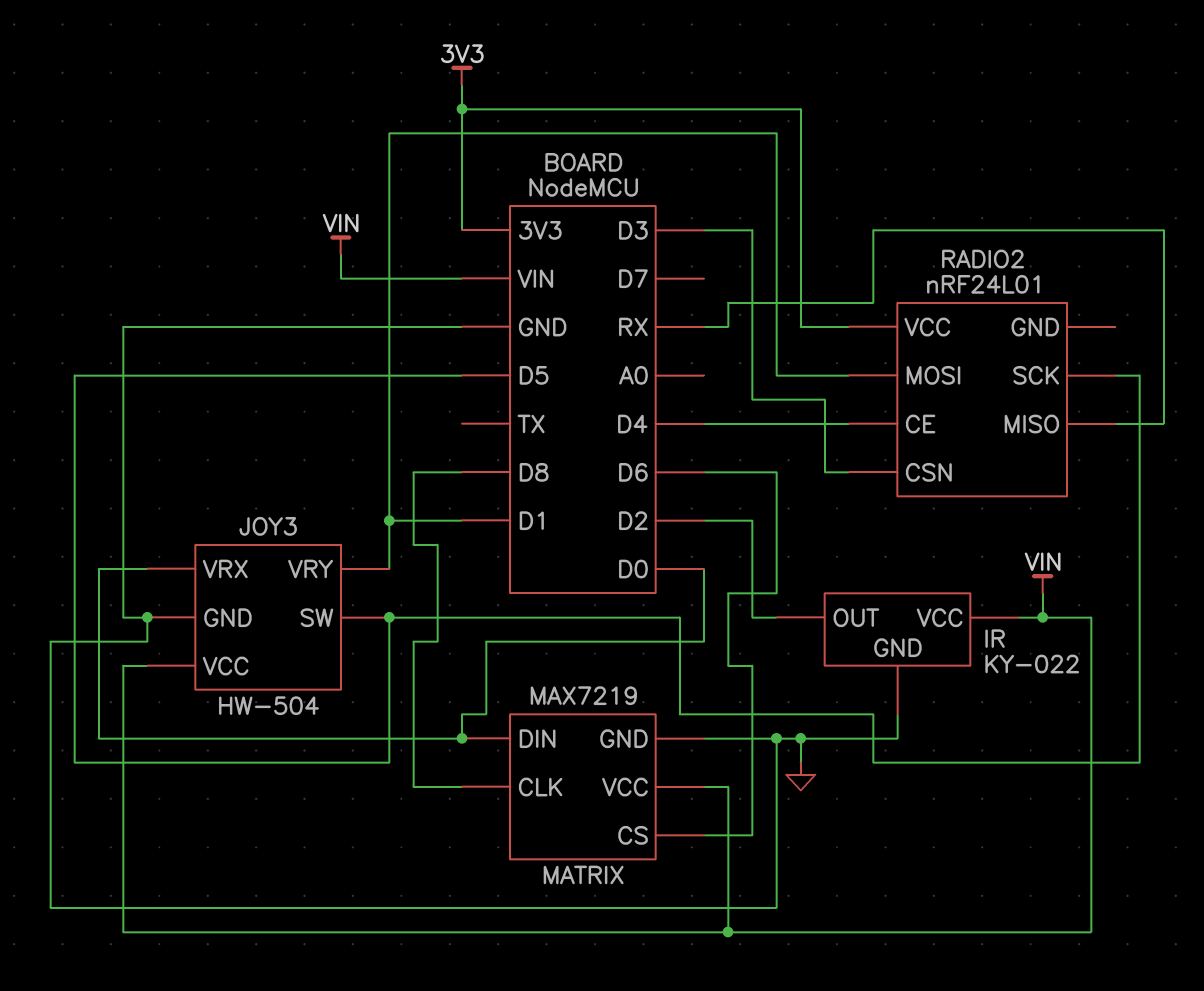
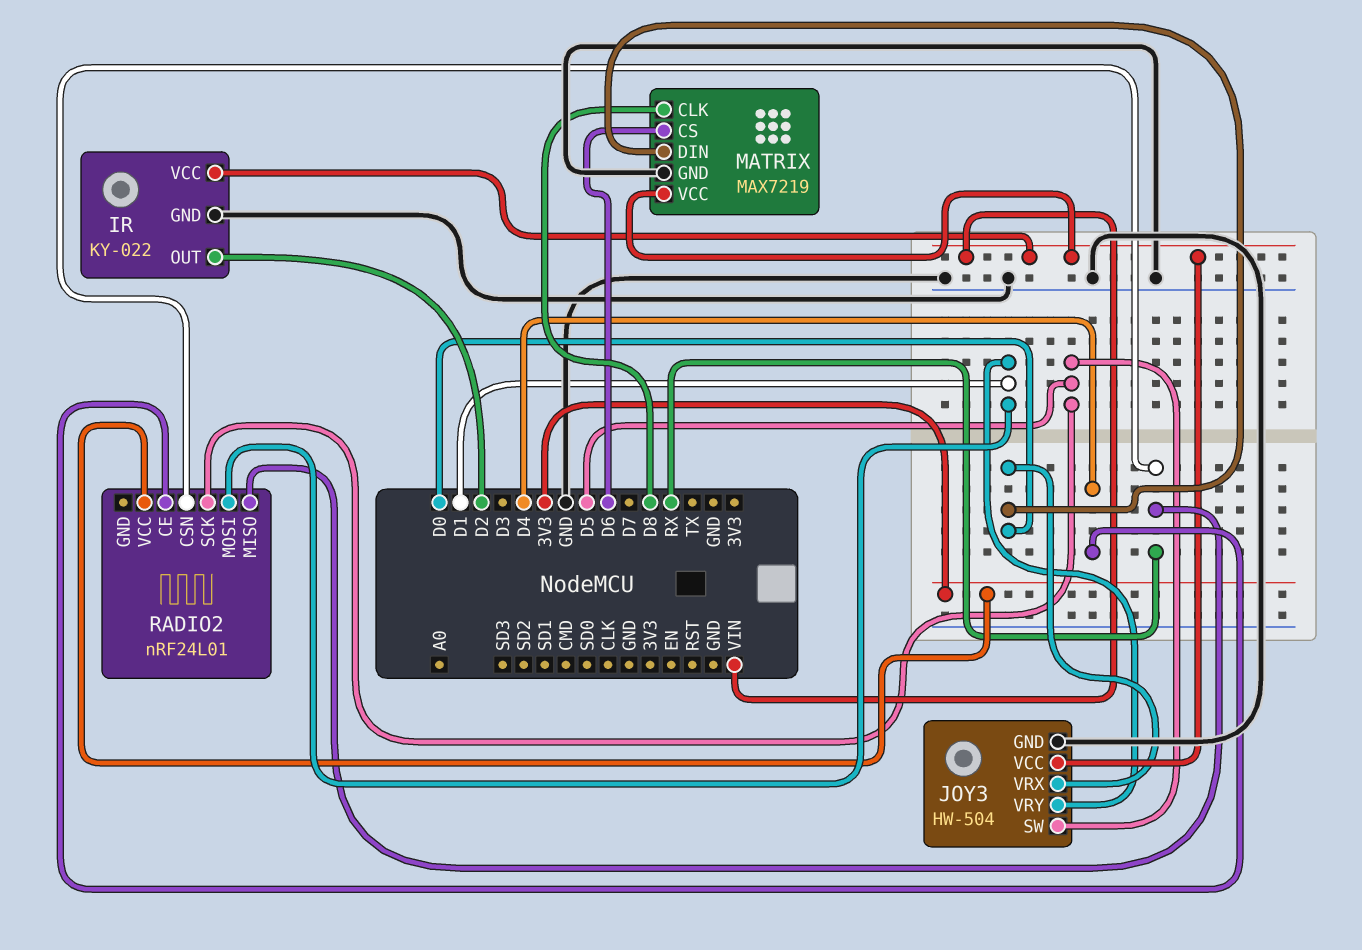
RADIO2 pin CSN: D3 -> RX

